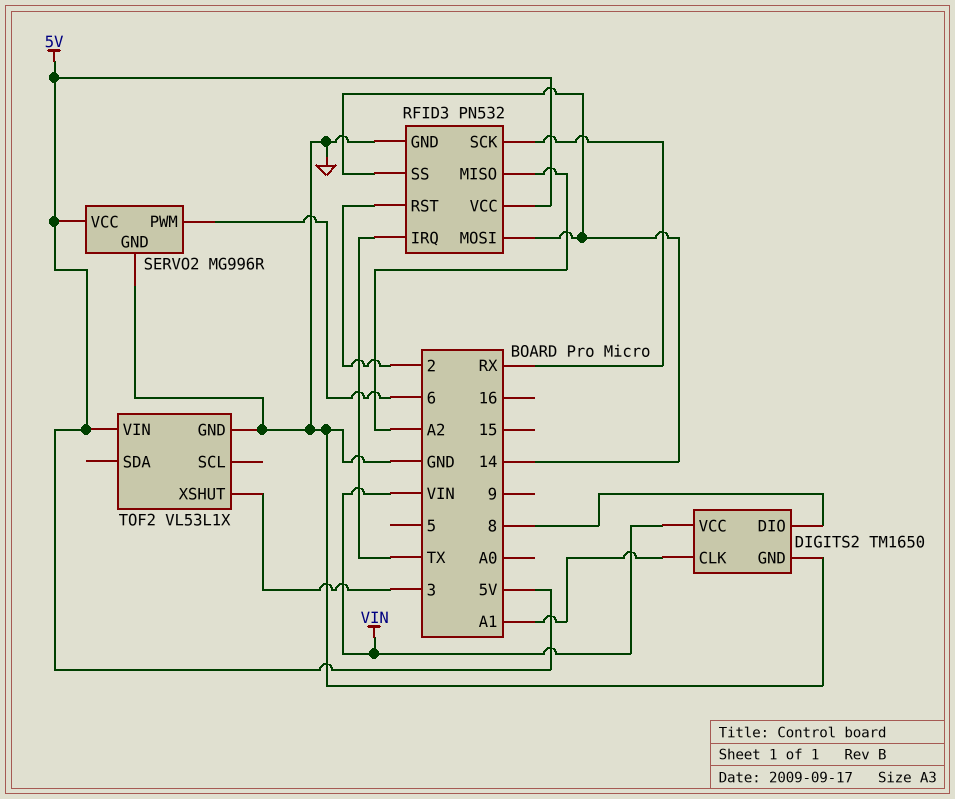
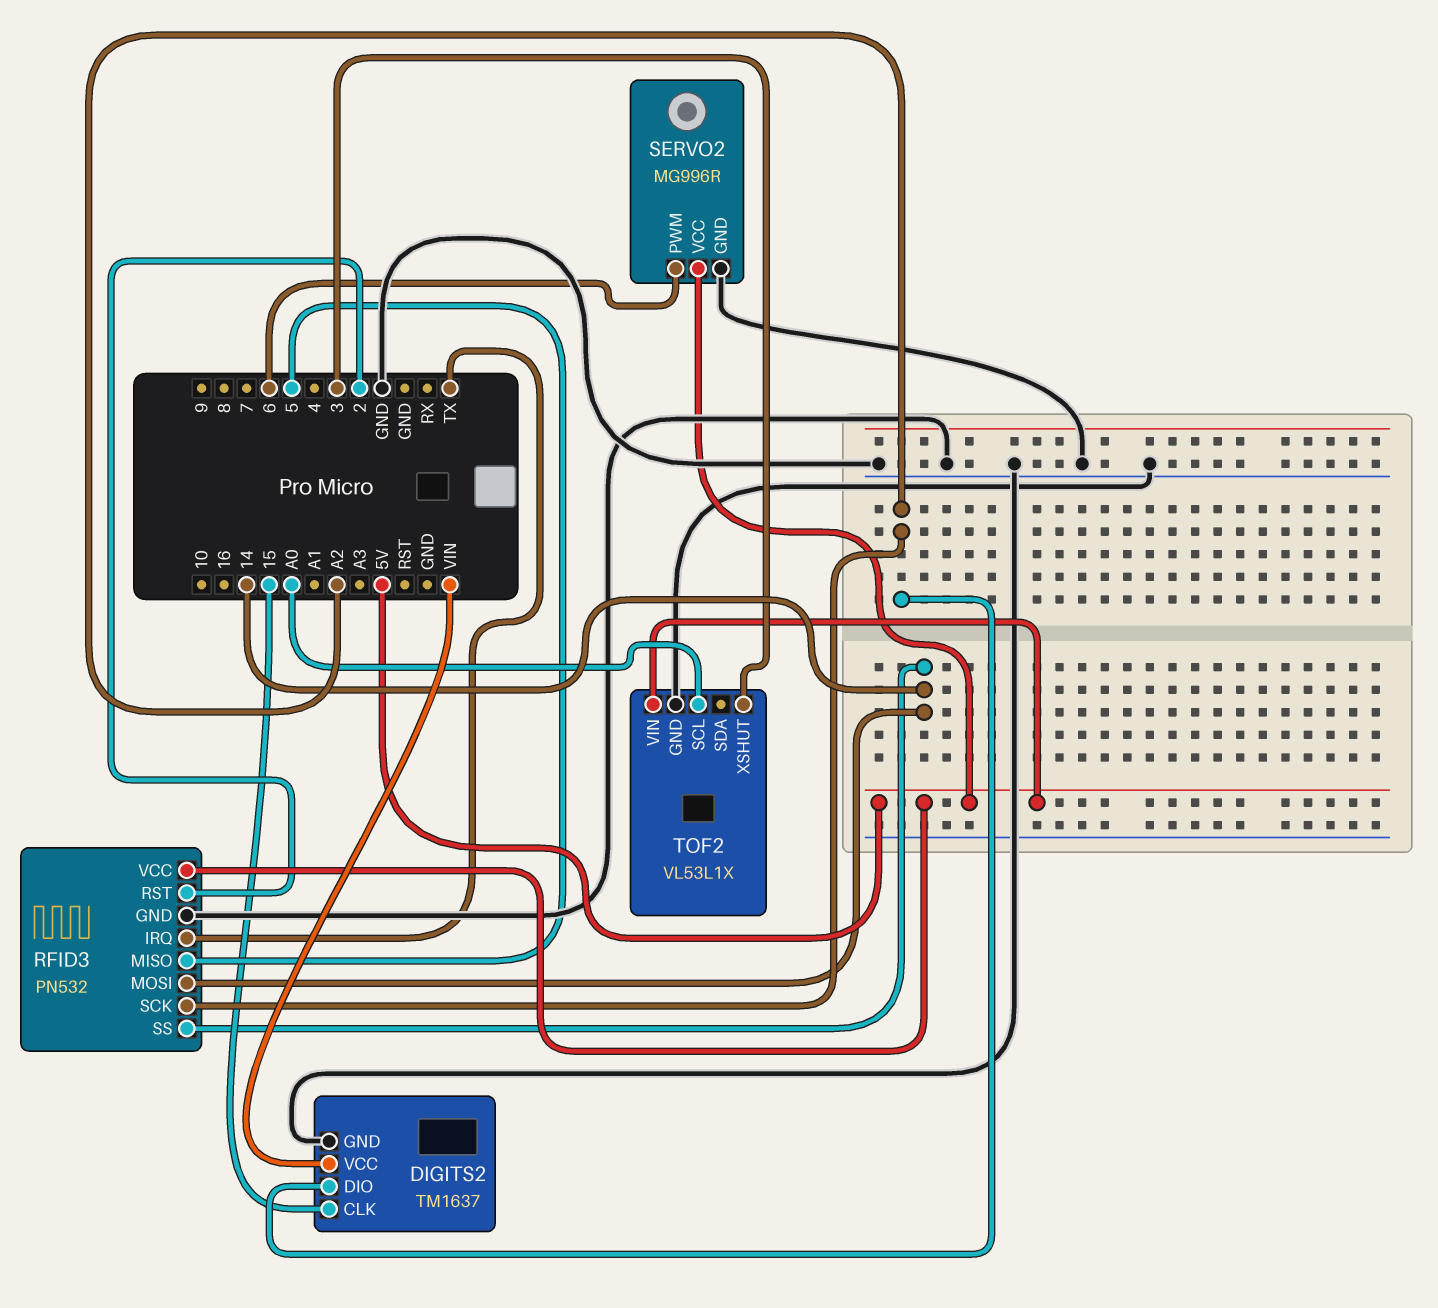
DIGITS2: TM1650 -> TM1637
DIGITS2 pin CLK: A1 -> 15
DIGITS2 pin DIO: 8 -> A2
RFID3 pin MISO: A2 -> 5
RFID3 pin SCK: RX -> A2
TOF2 pin SCL: none -> A0

